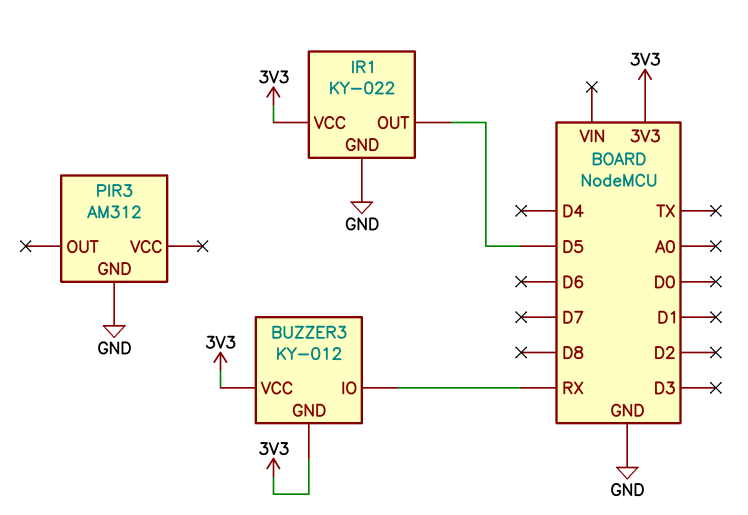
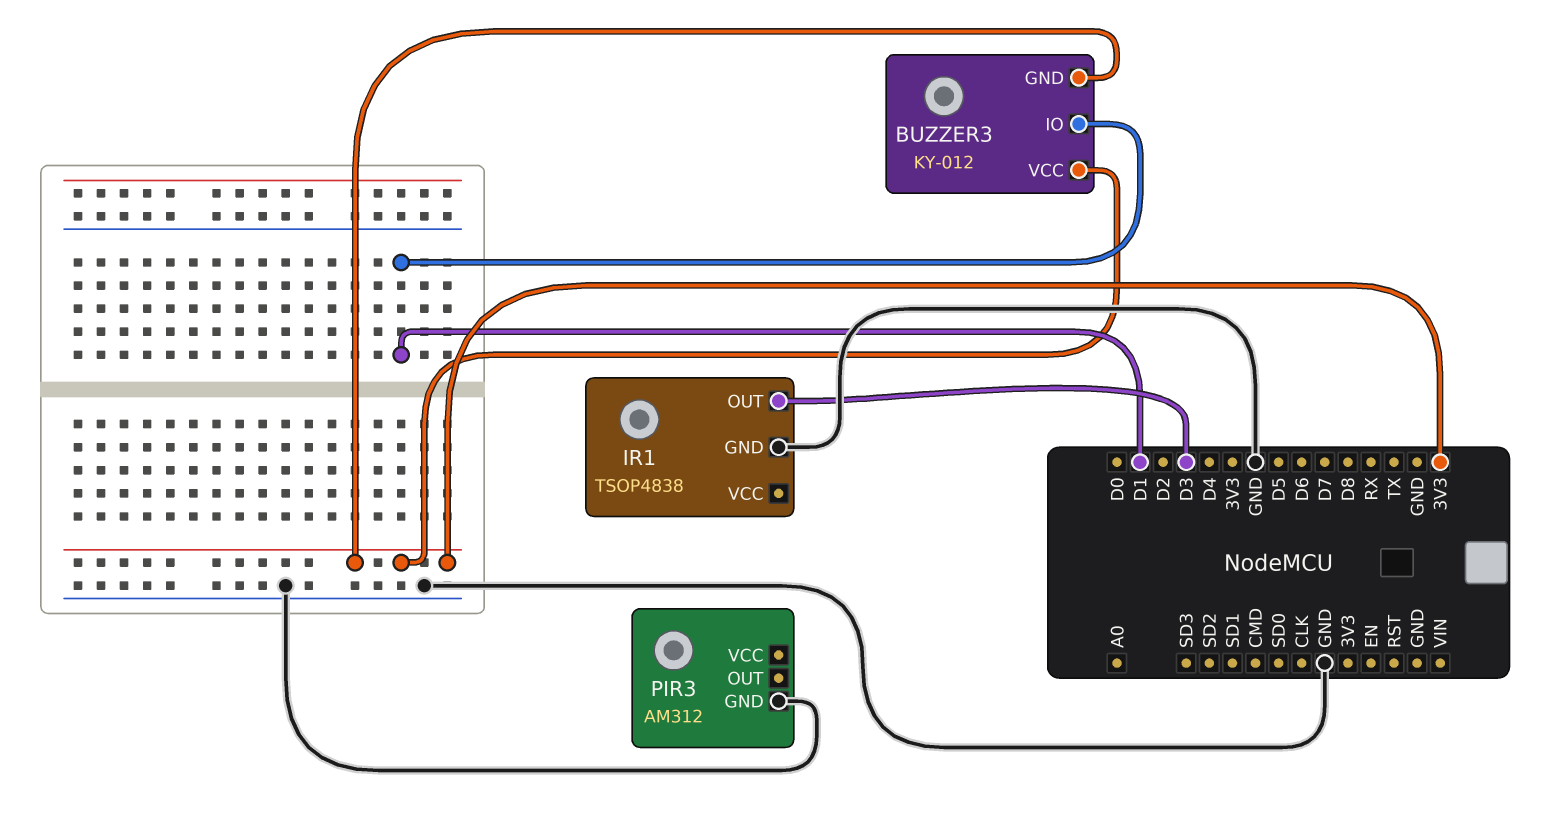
BUZZER3 pin IO: RX -> D1
IR1: KY-022 -> TSOP4838
IR1 pin OUT: D5 -> D3
IR1 pin VCC: 3V3 -> none

